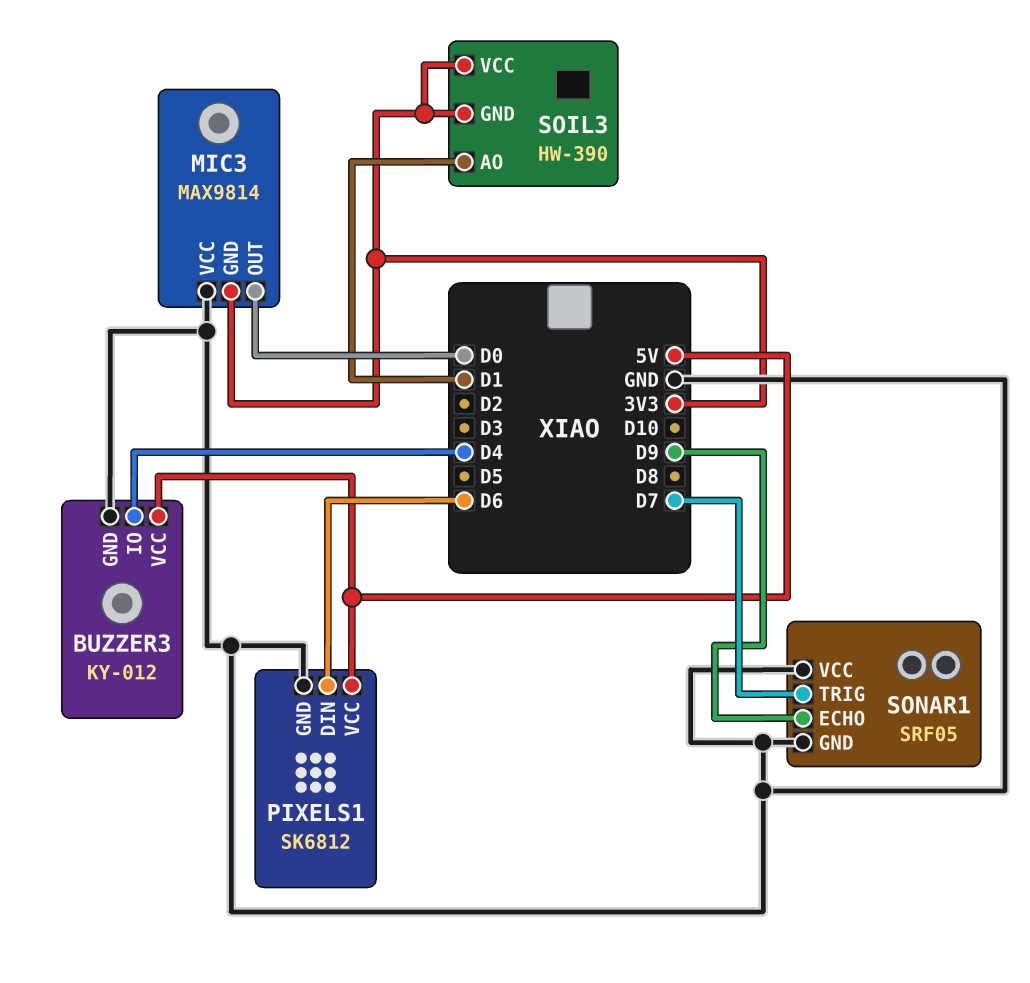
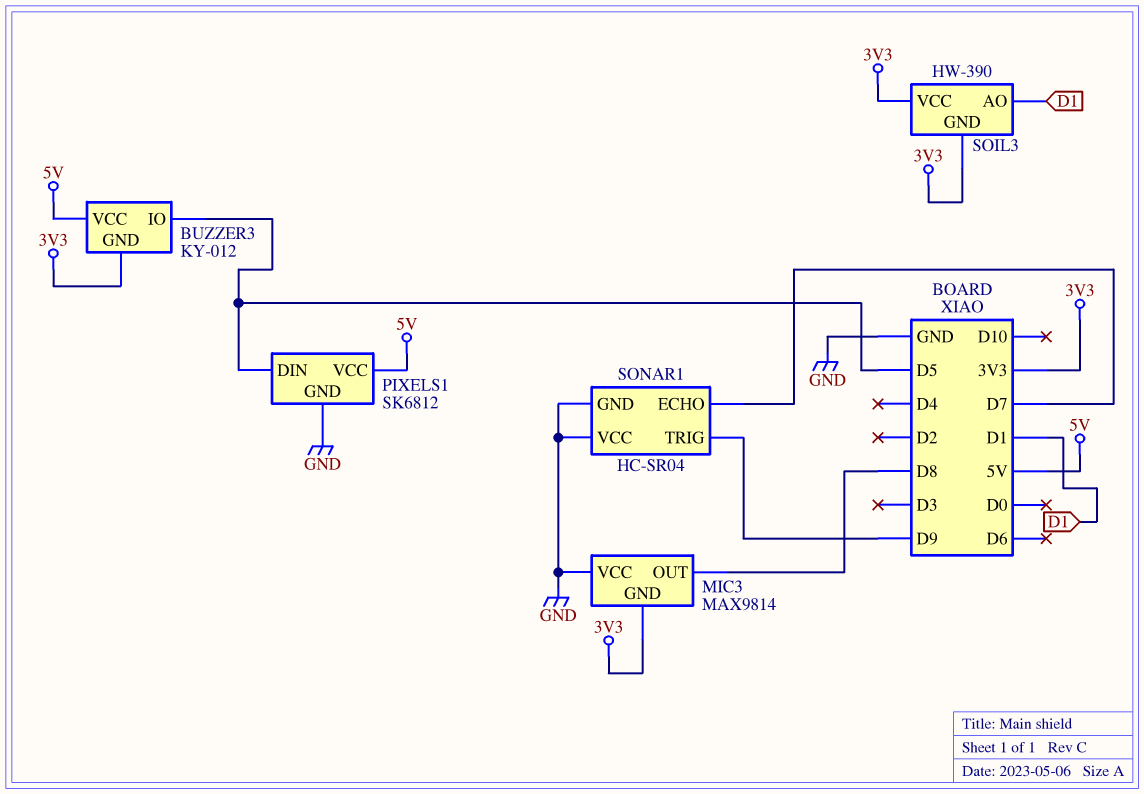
BUZZER3 pin GND: GND -> 3V3
BUZZER3 pin IO: D4 -> D5
MIC3 pin OUT: D0 -> D8
PIXELS1 pin DIN: D6 -> D5
SONAR1: SRF05 -> HC-SR04
SONAR1 pin ECHO: D9 -> D7
SONAR1 pin TRIG: D7 -> D9

